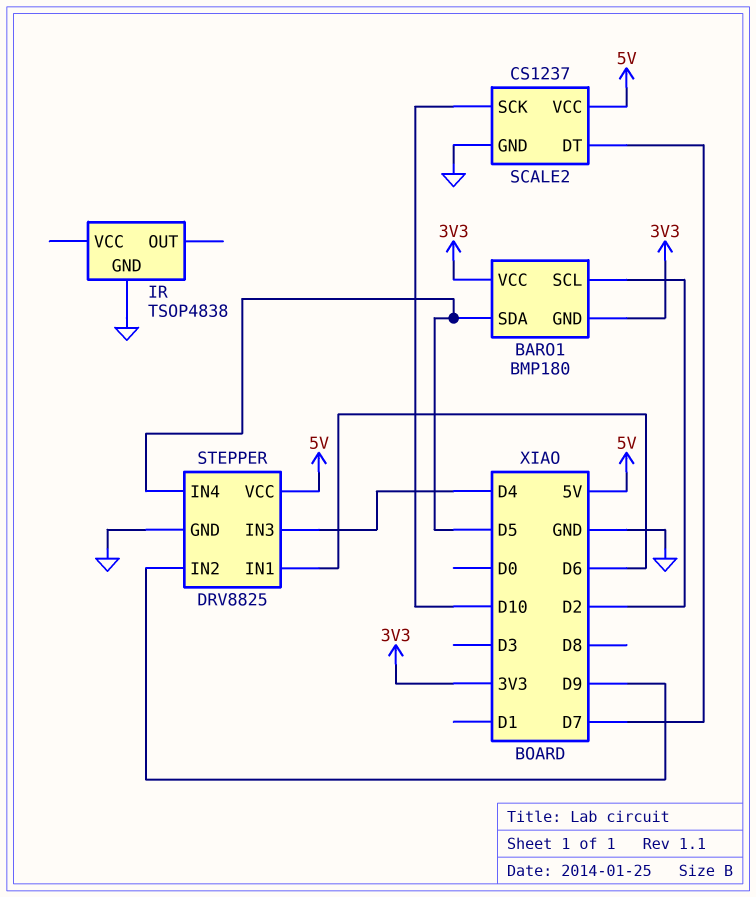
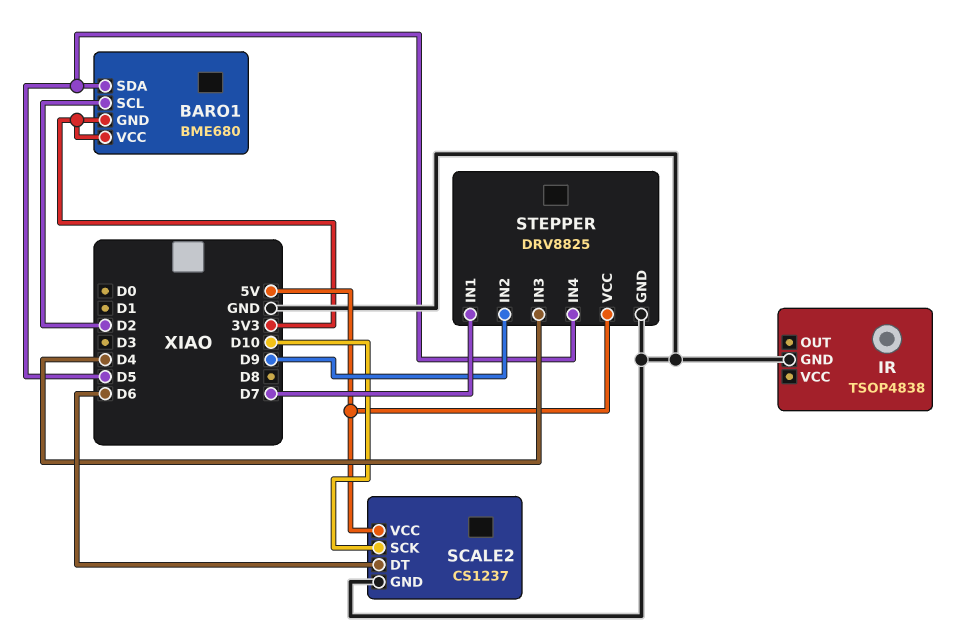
BARO1: BMP180 -> BME680
SCALE2 pin DT: D7 -> D6
STEPPER pin IN1: D6 -> D7

